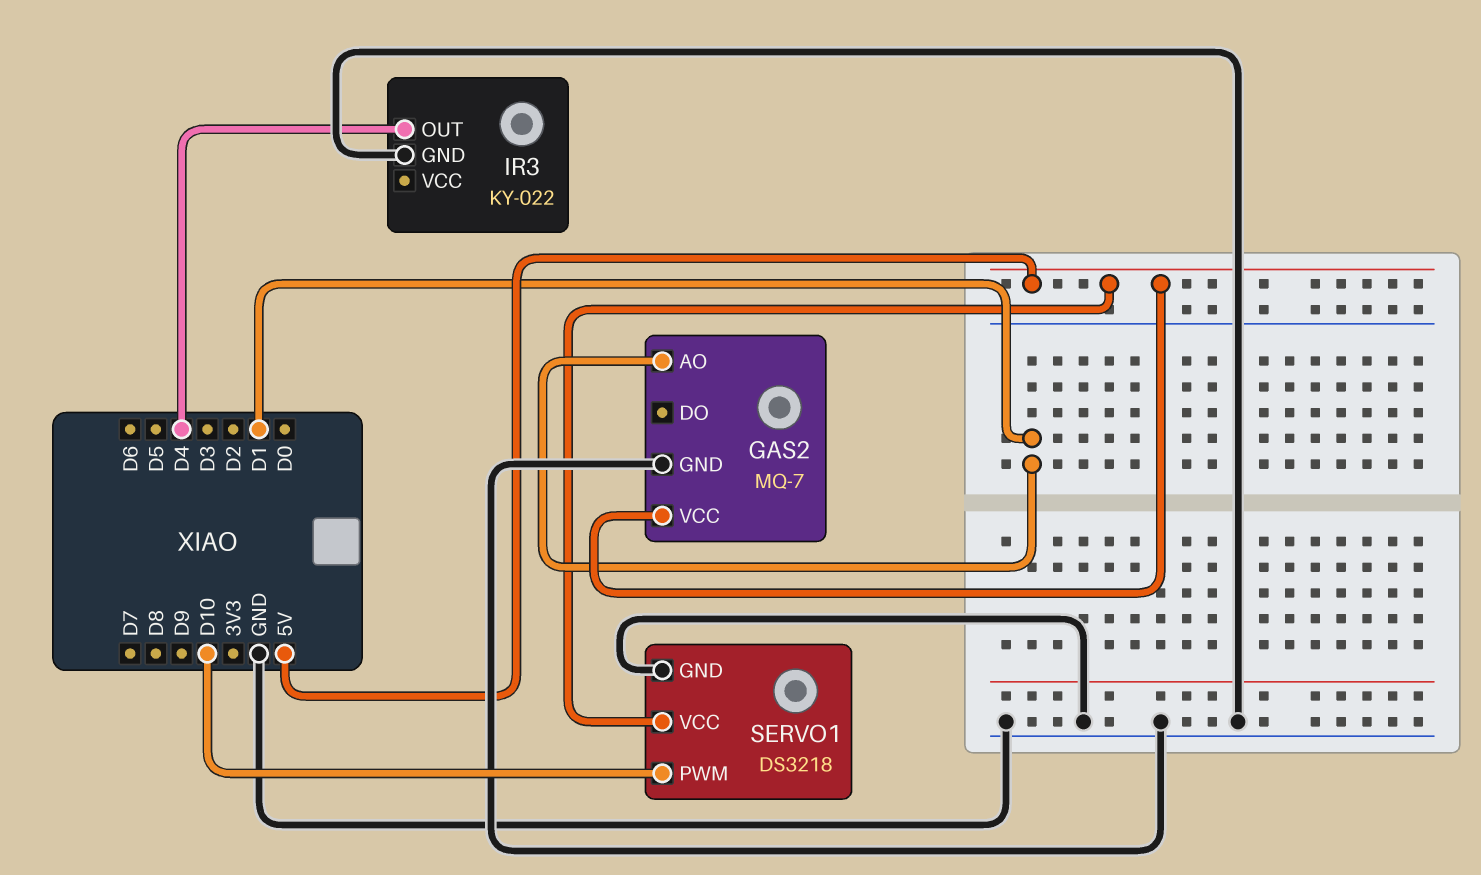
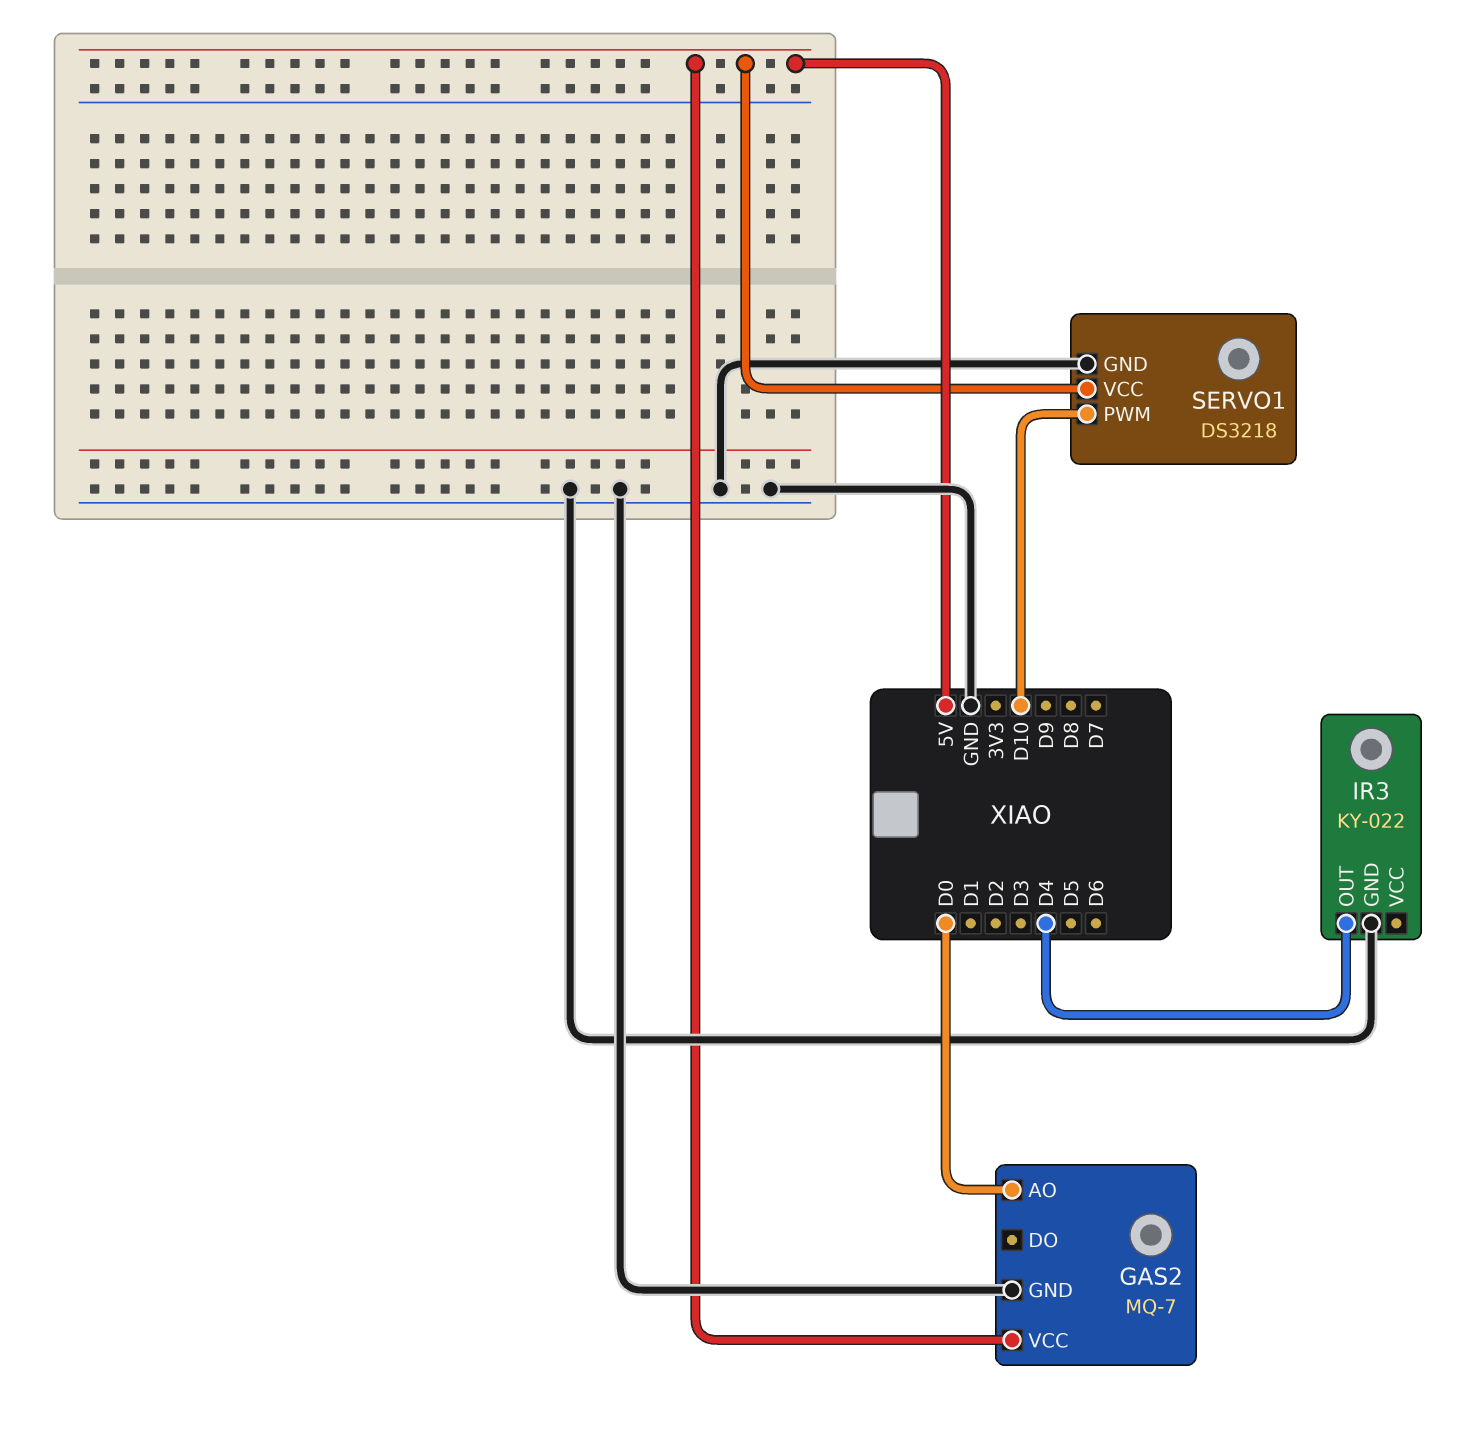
GAS2 pin AO: D1 -> D0

